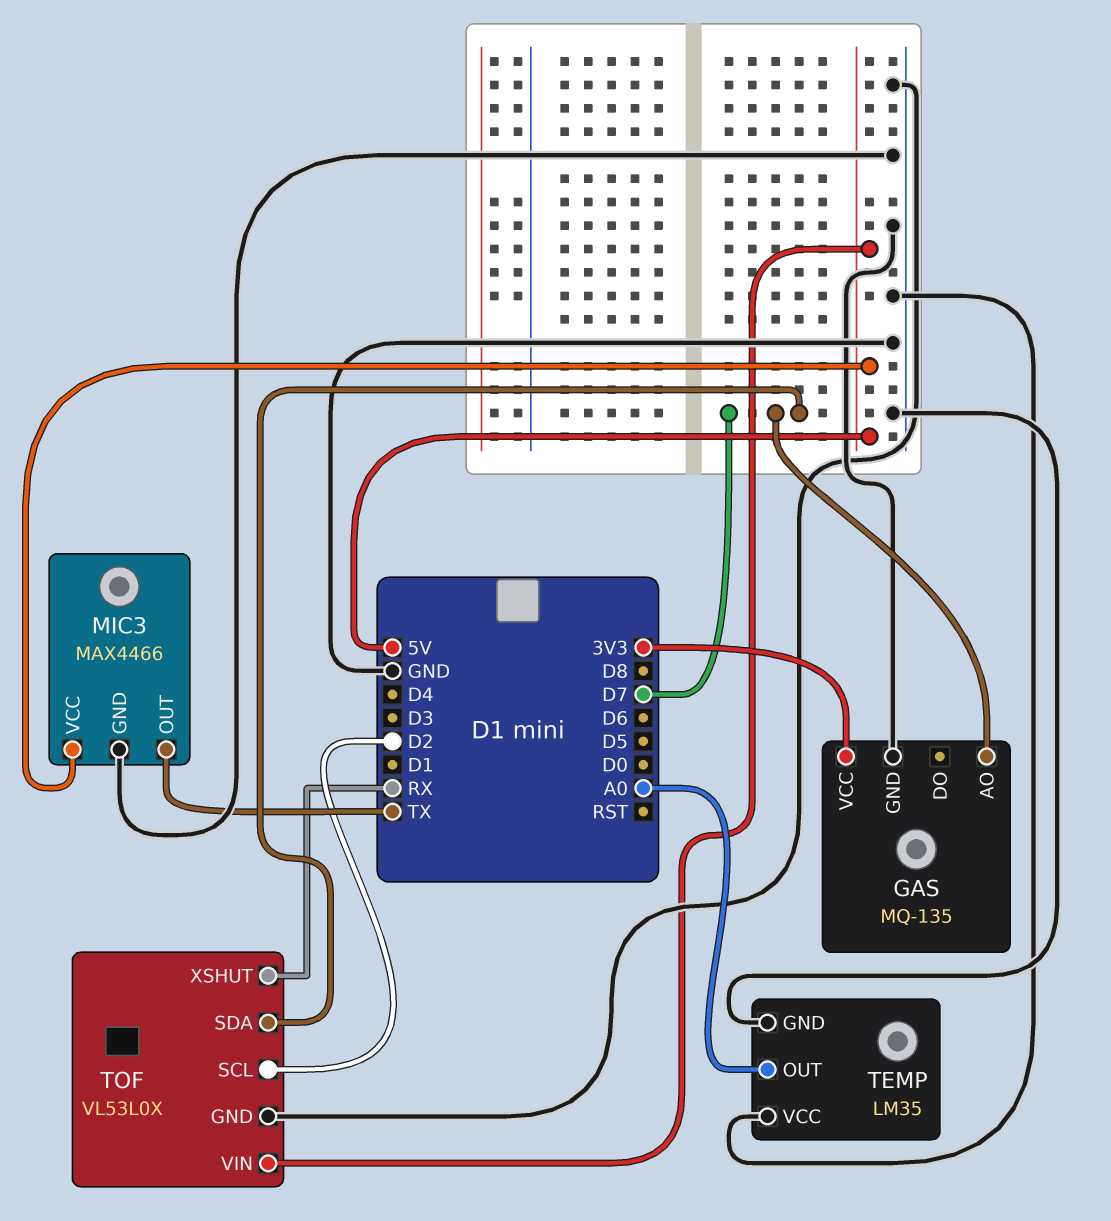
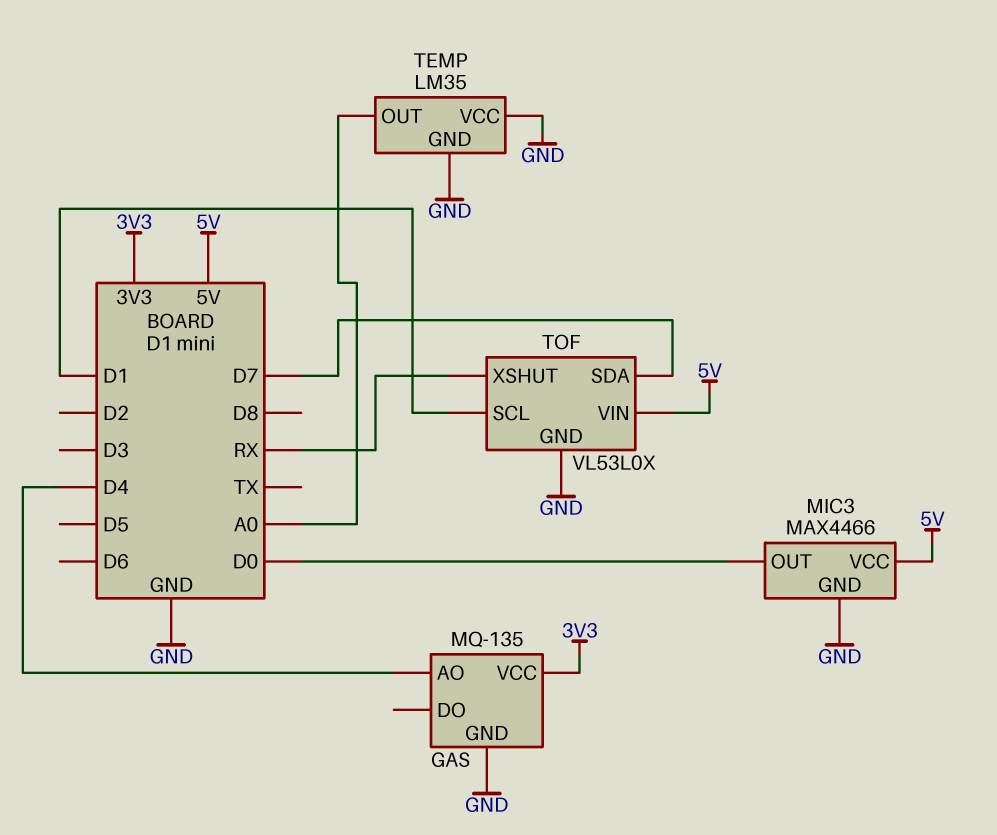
GAS pin AO: D7 -> D4
MIC3 pin OUT: TX -> D0
TOF pin SCL: D2 -> D1

